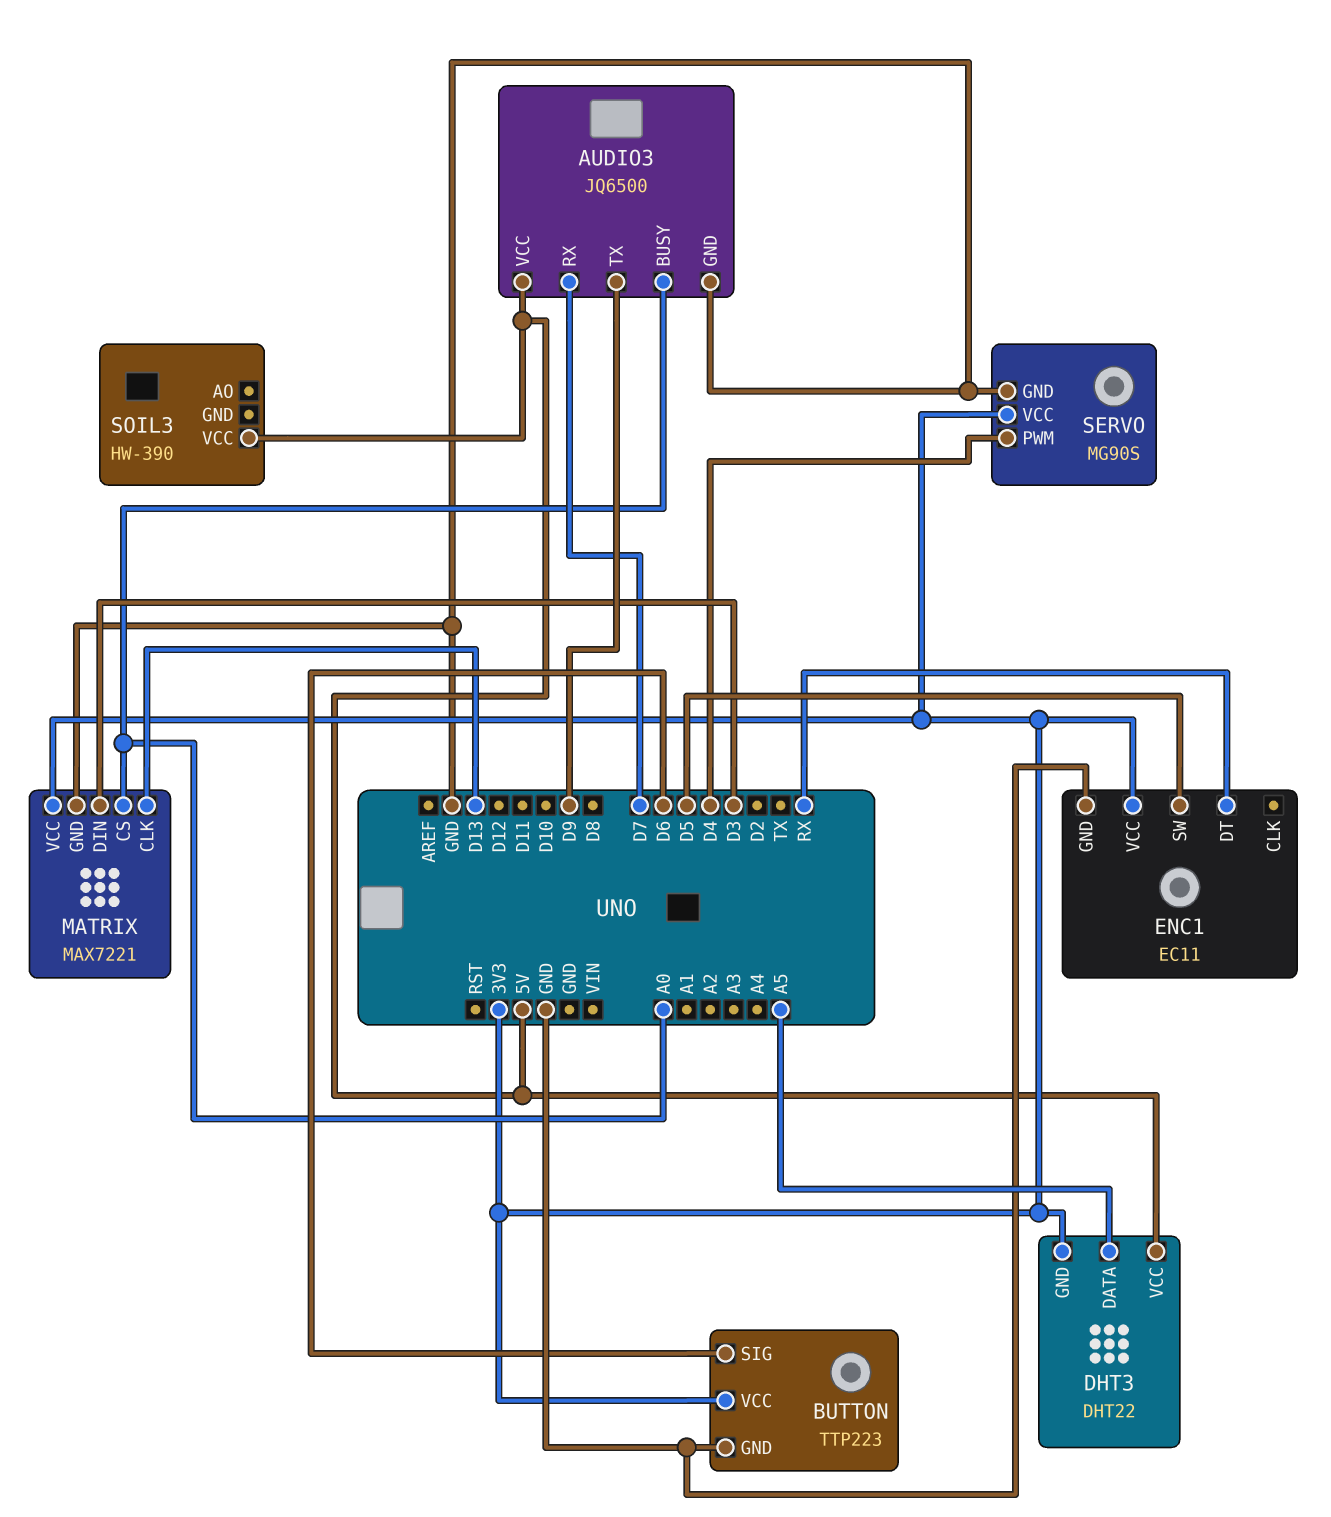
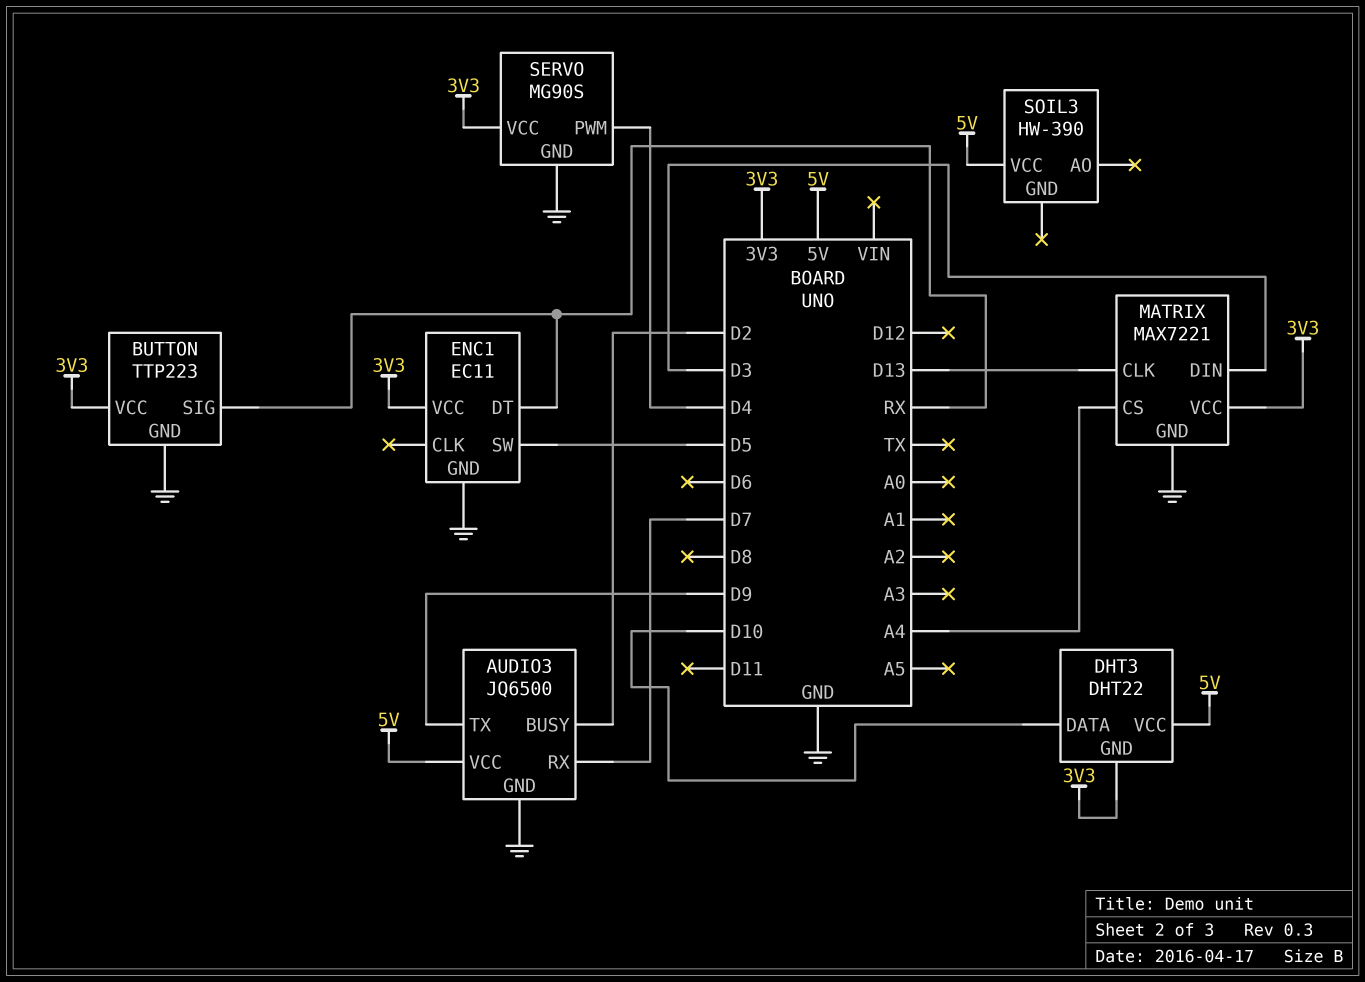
AUDIO3 pin BUSY: A0 -> D2
BUTTON pin SIG: D6 -> RX
DHT3 pin DATA: A5 -> D10
MATRIX pin CS: A0 -> A4

